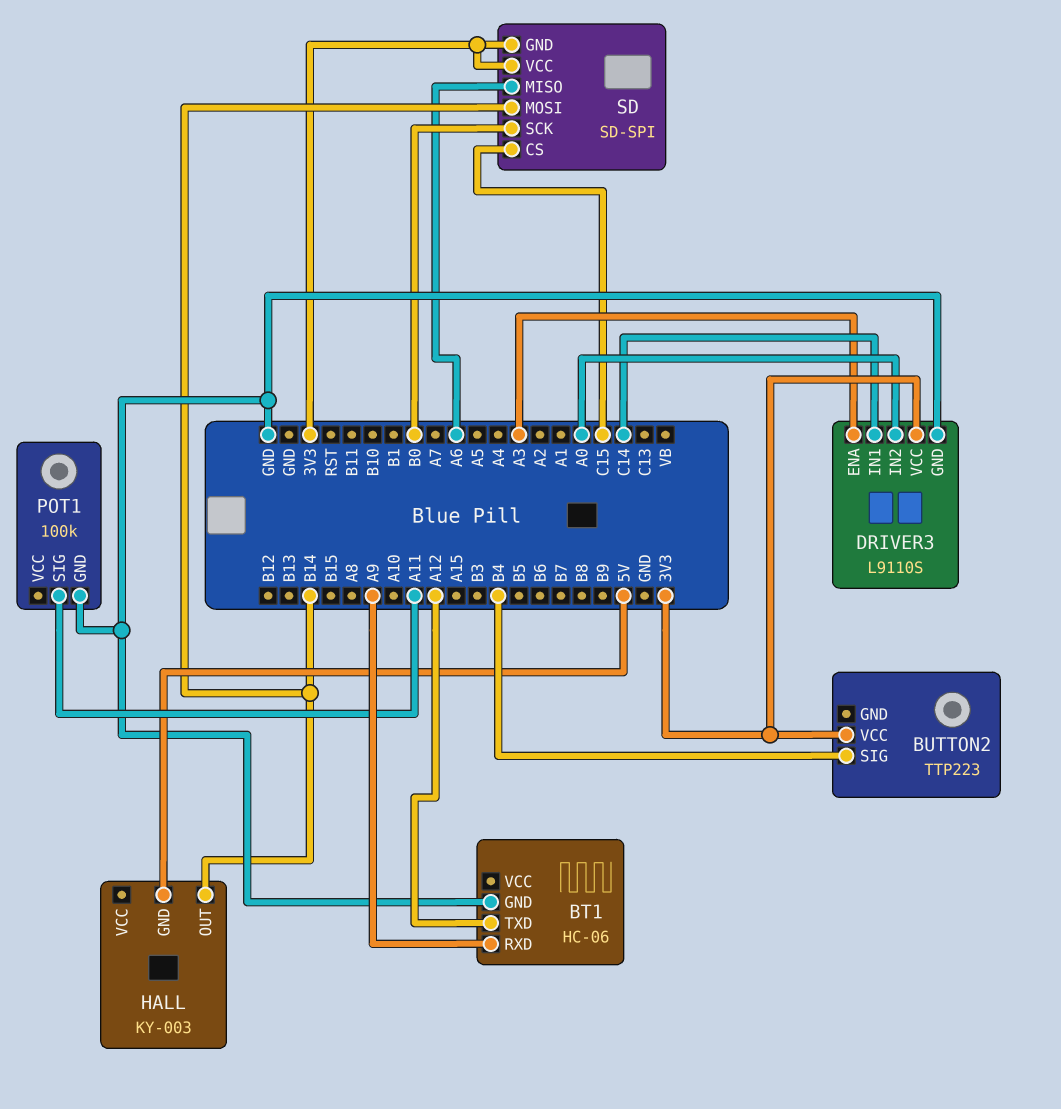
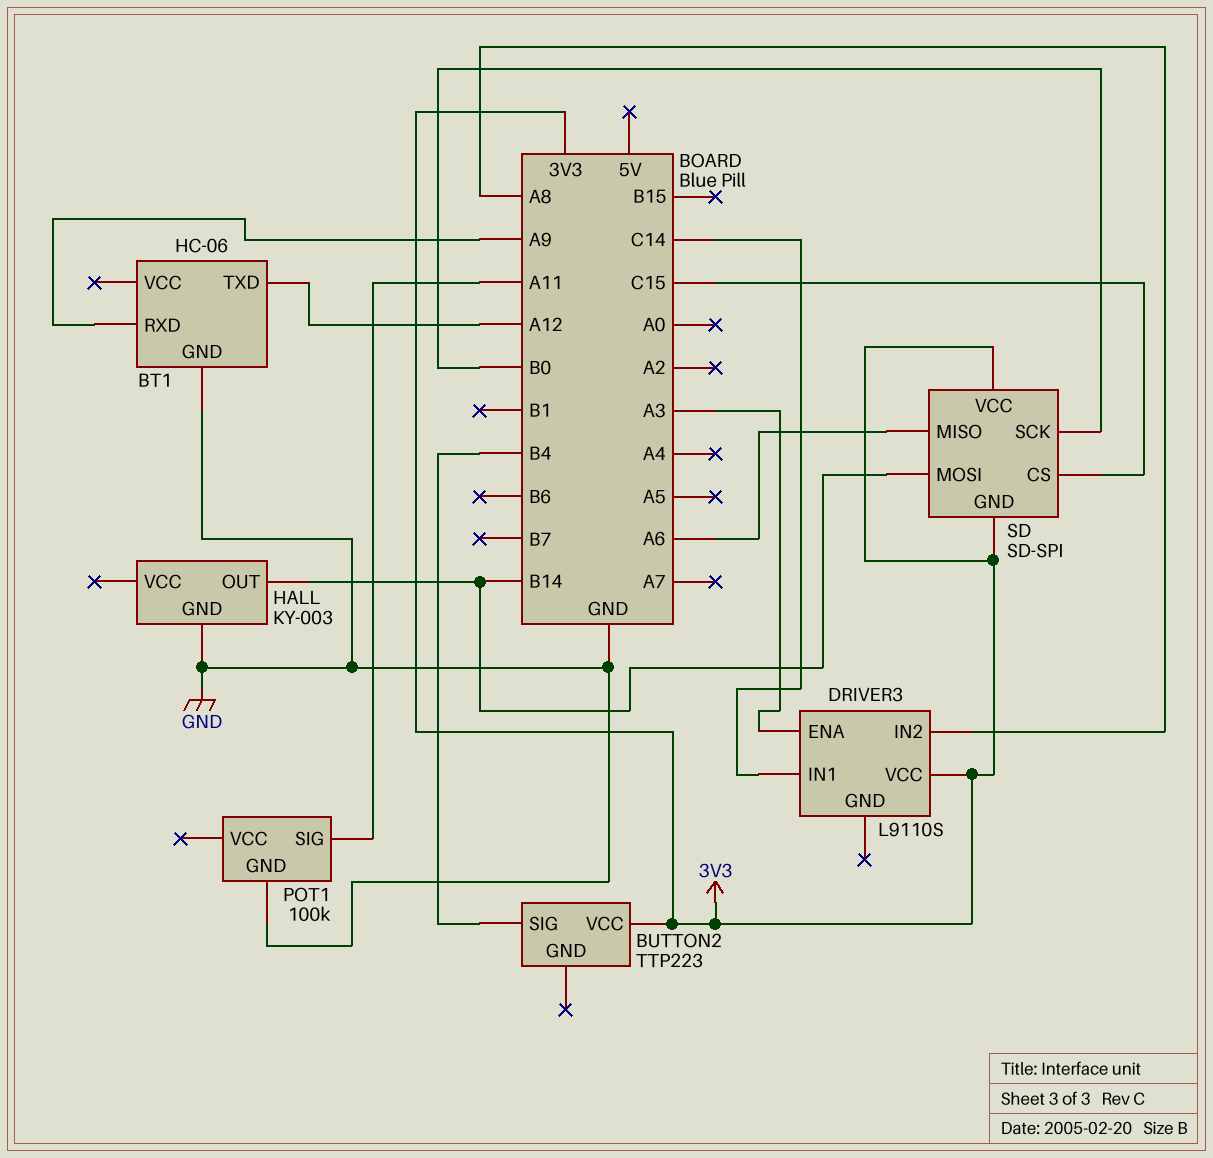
DRIVER3 pin GND: GND -> none
DRIVER3 pin IN2: A0 -> A8
HALL pin GND: 5V -> GND

